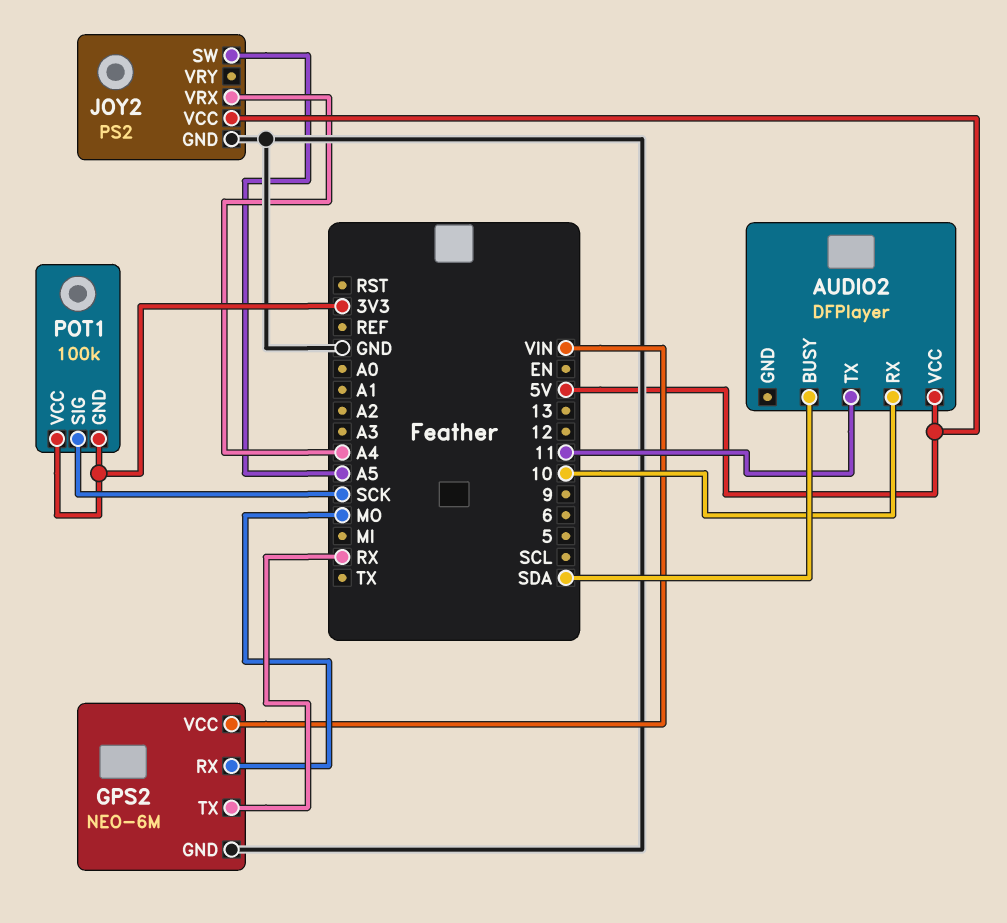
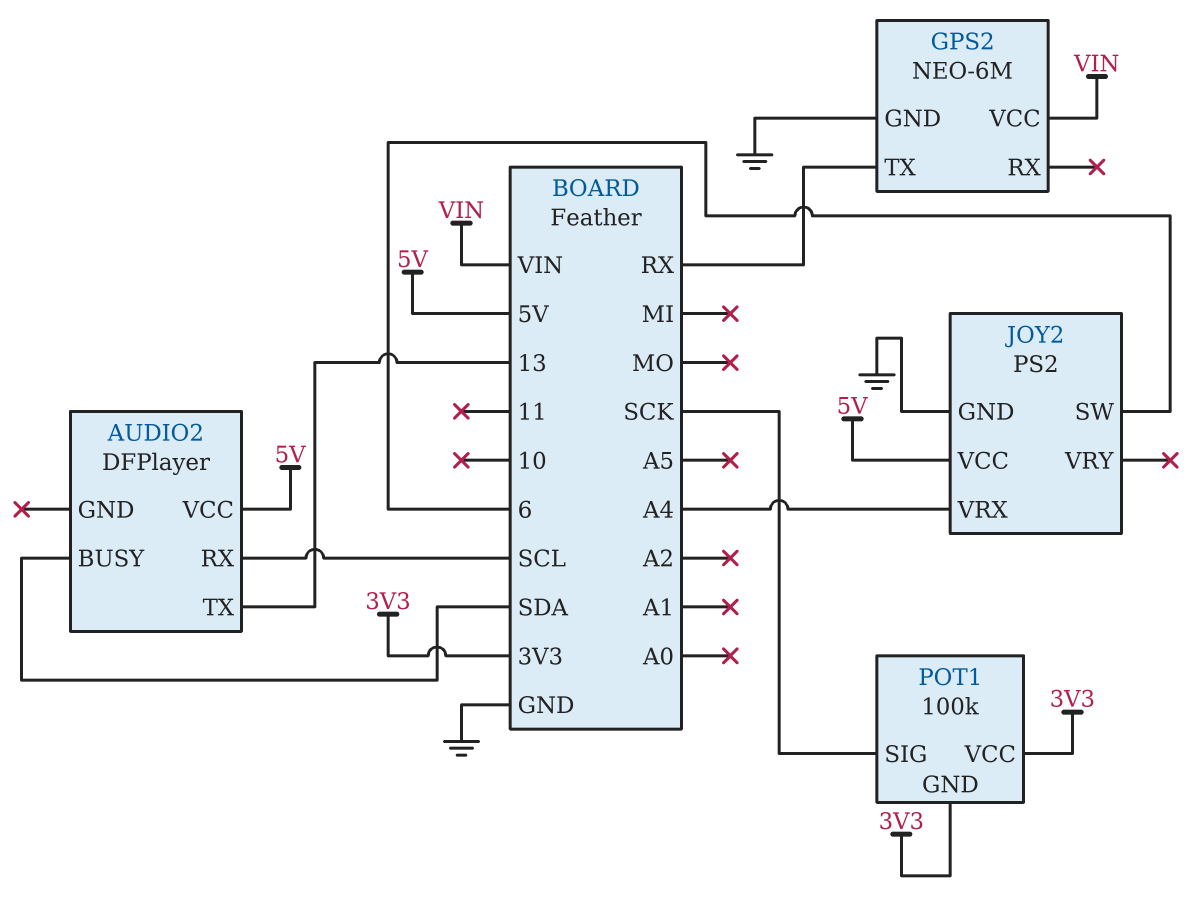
AUDIO2 pin RX: 10 -> SCL
AUDIO2 pin TX: 11 -> 13
GPS2 pin RX: MO -> none
JOY2 pin SW: A5 -> 6

